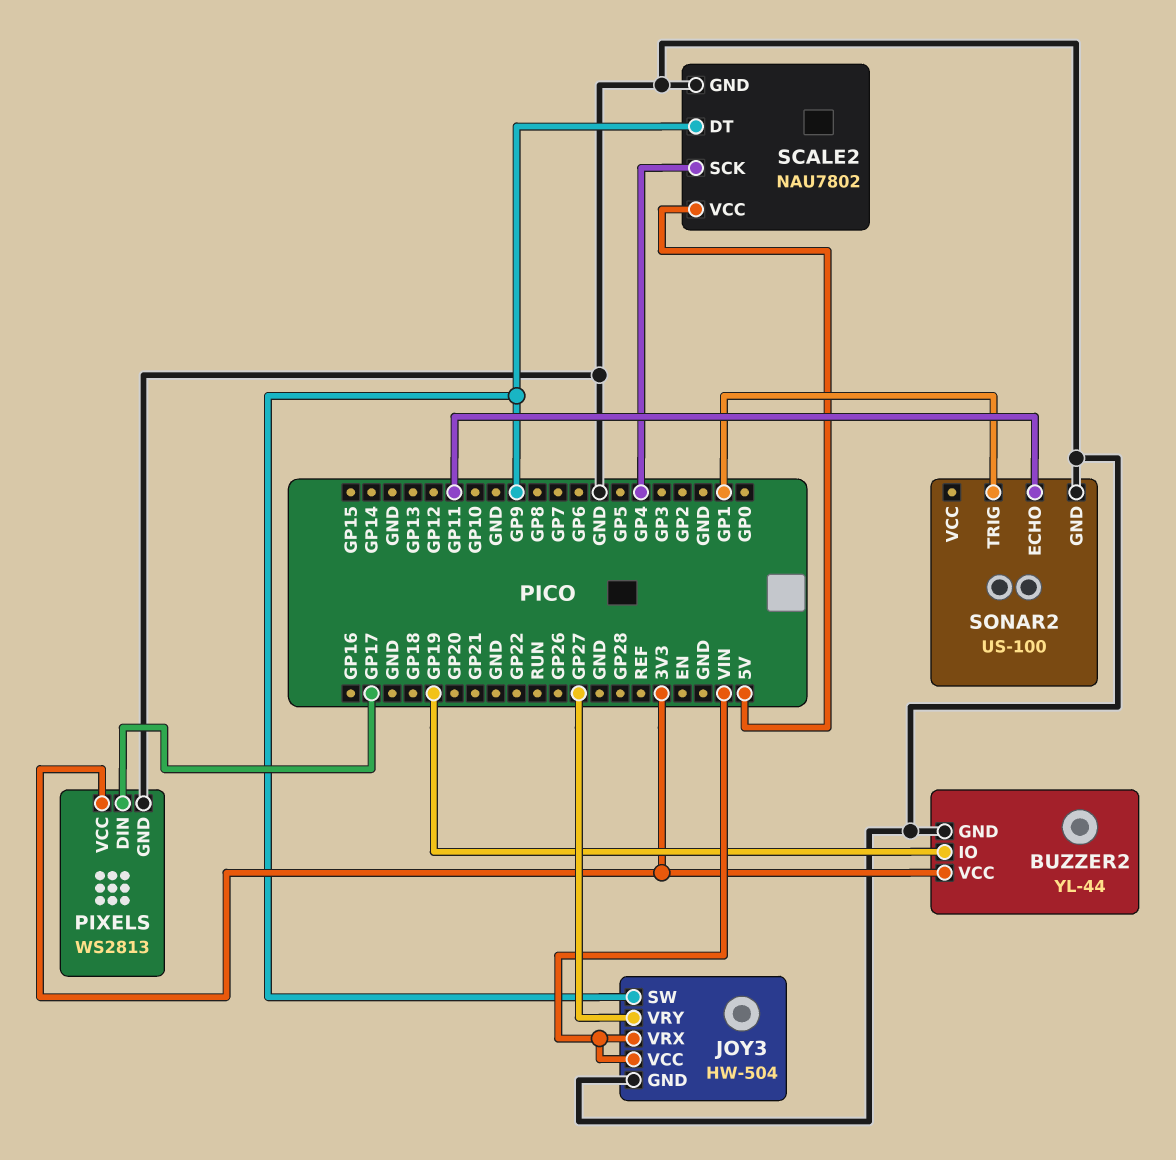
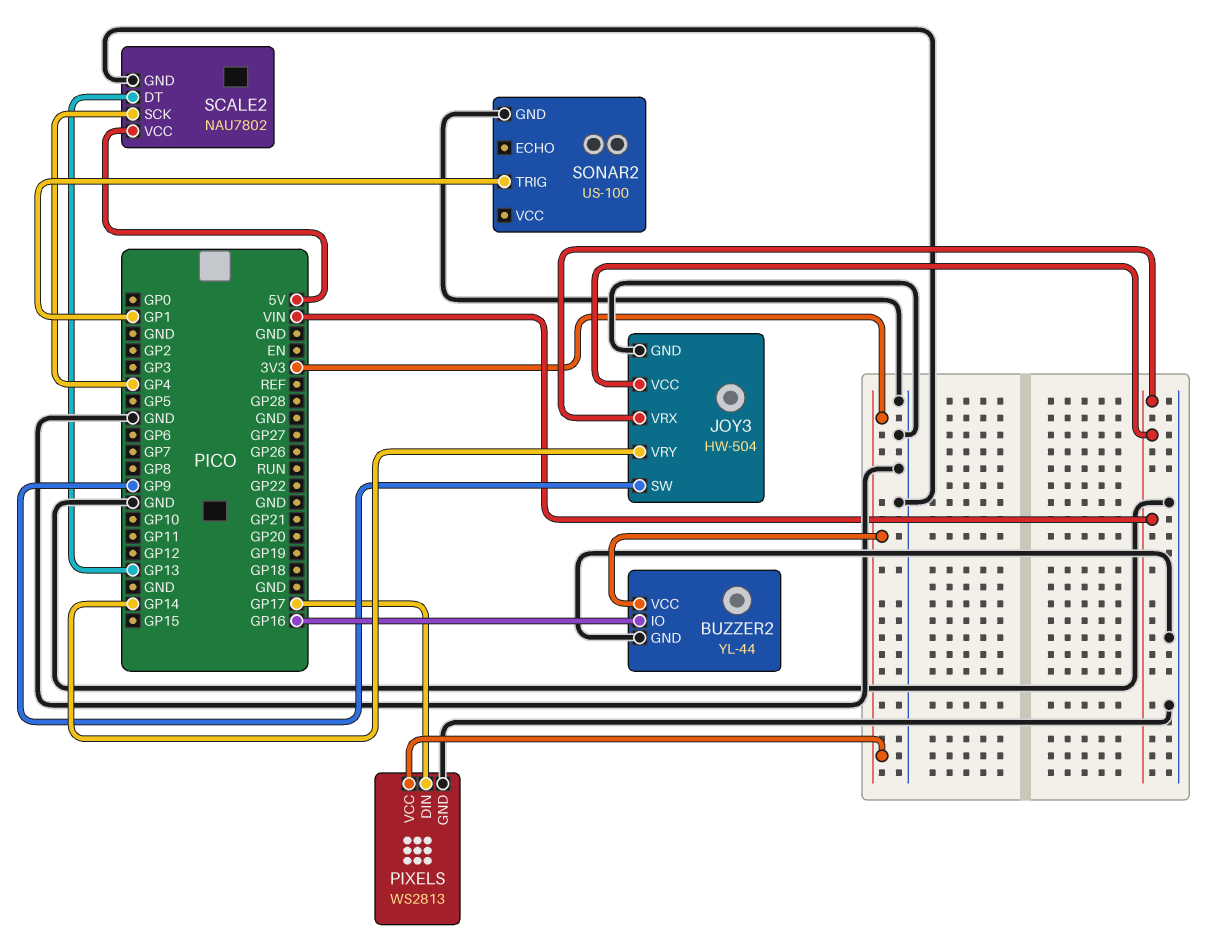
BUZZER2 pin IO: GP19 -> GP16
JOY3 pin VRY: GP27 -> GP14
SCALE2 pin DT: GP9 -> GP13
SONAR2 pin ECHO: GP11 -> none

